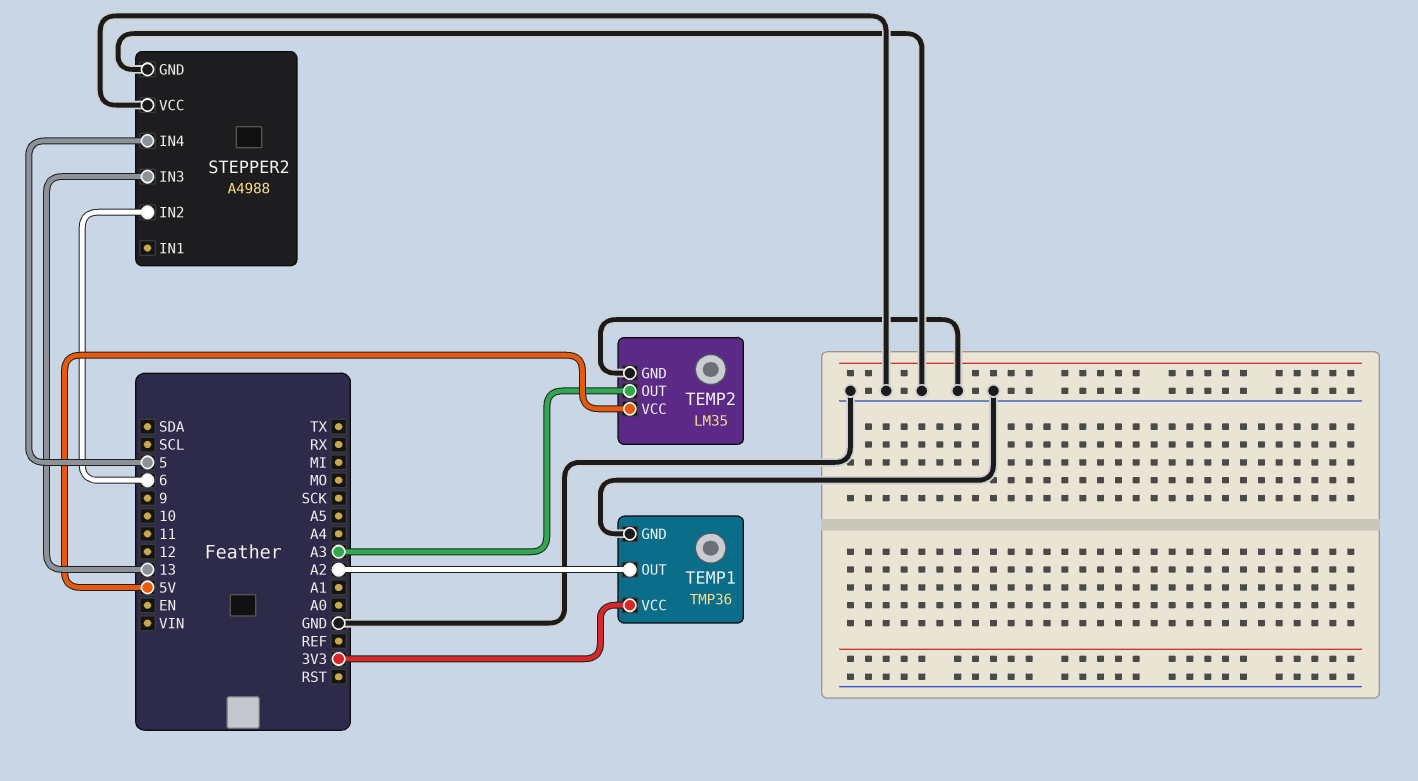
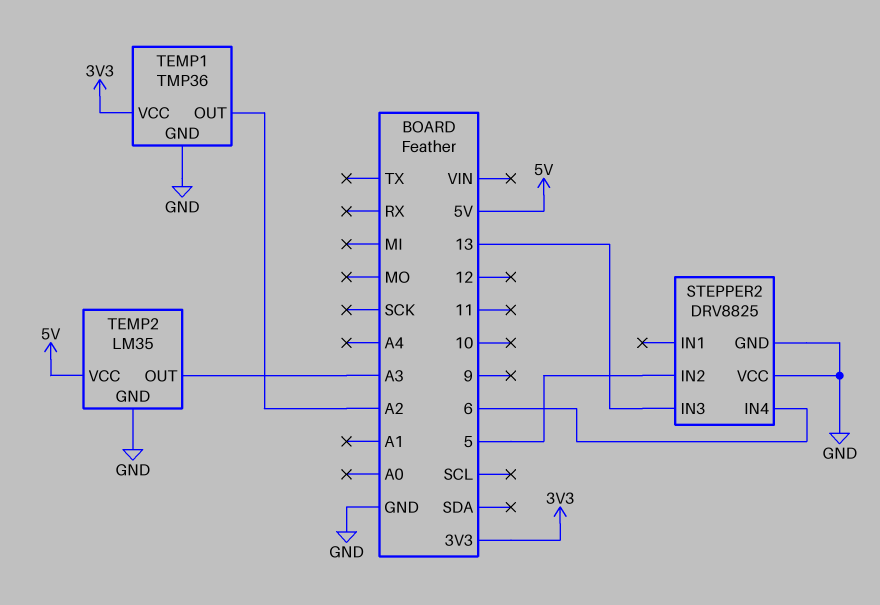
STEPPER2: A4988 -> DRV8825
STEPPER2 pin IN2: 6 -> 5
STEPPER2 pin IN4: 5 -> 6

